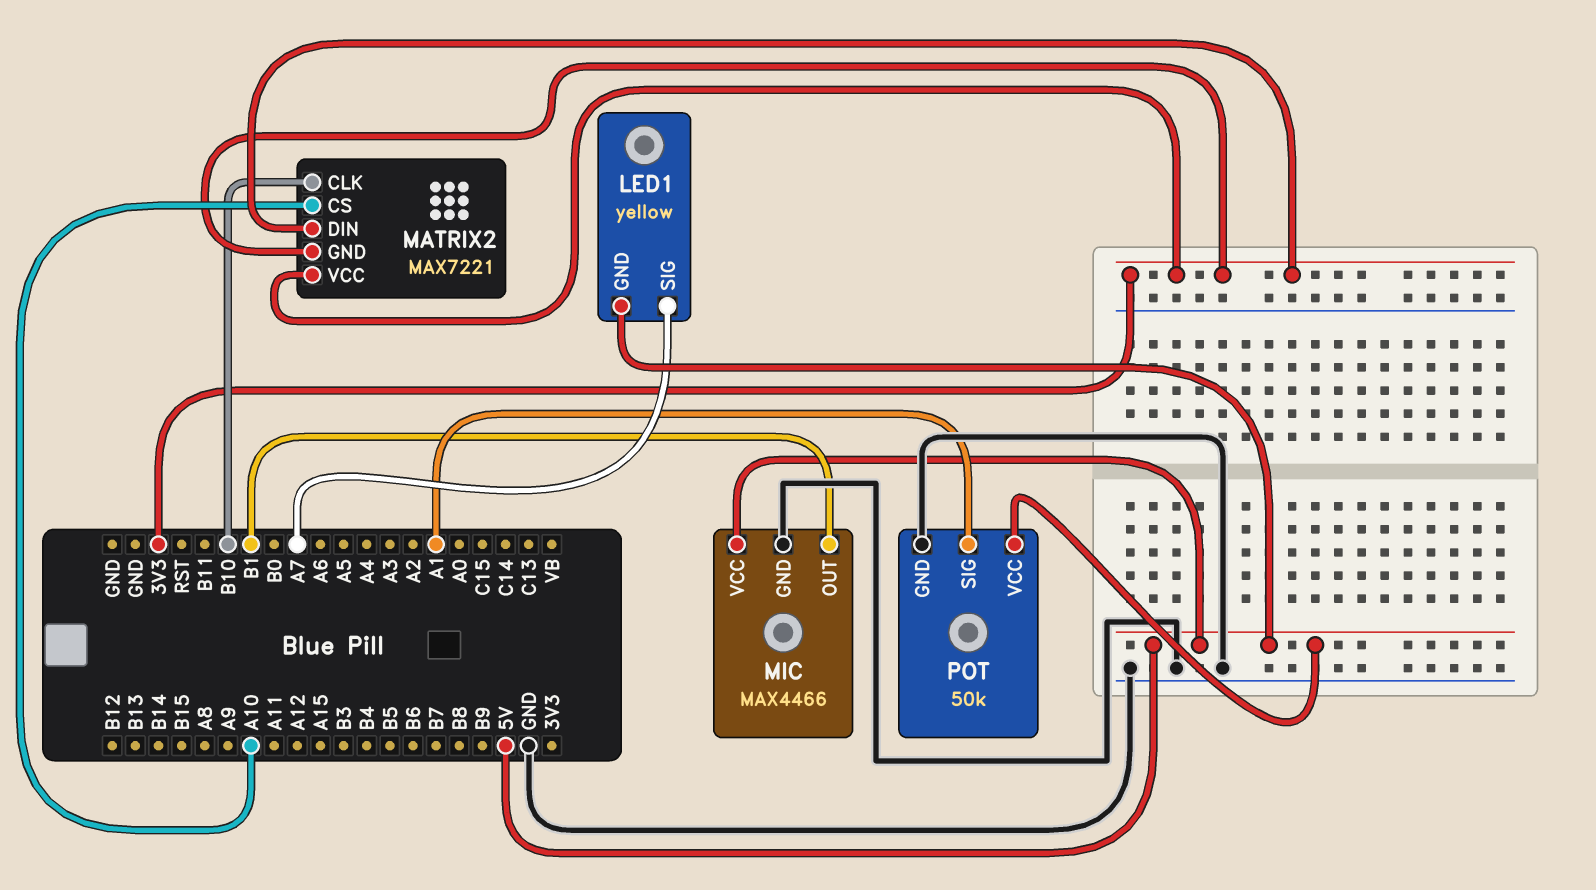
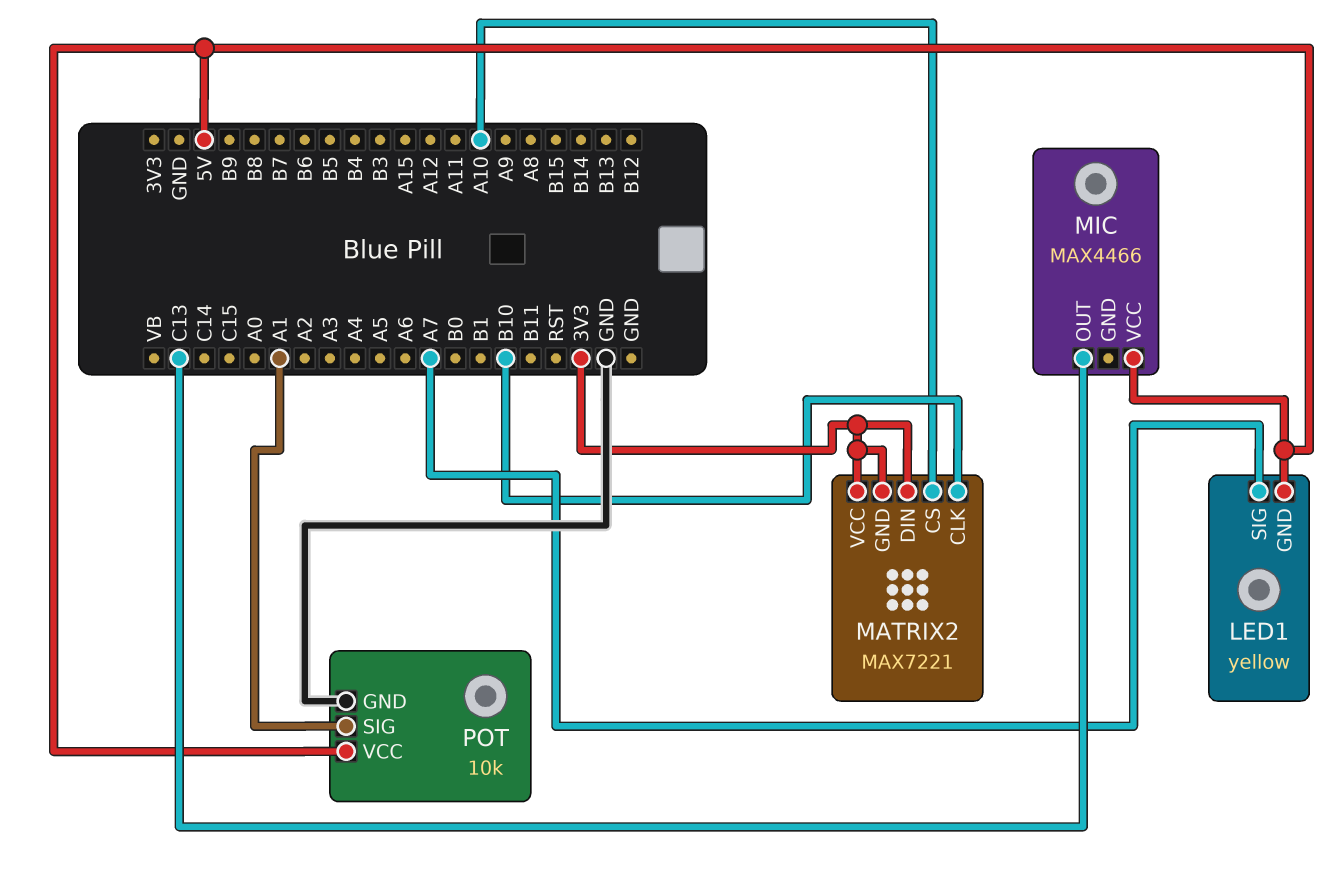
MIC pin GND: GND -> none
MIC pin OUT: B1 -> C13
POT: 50k -> 10k

